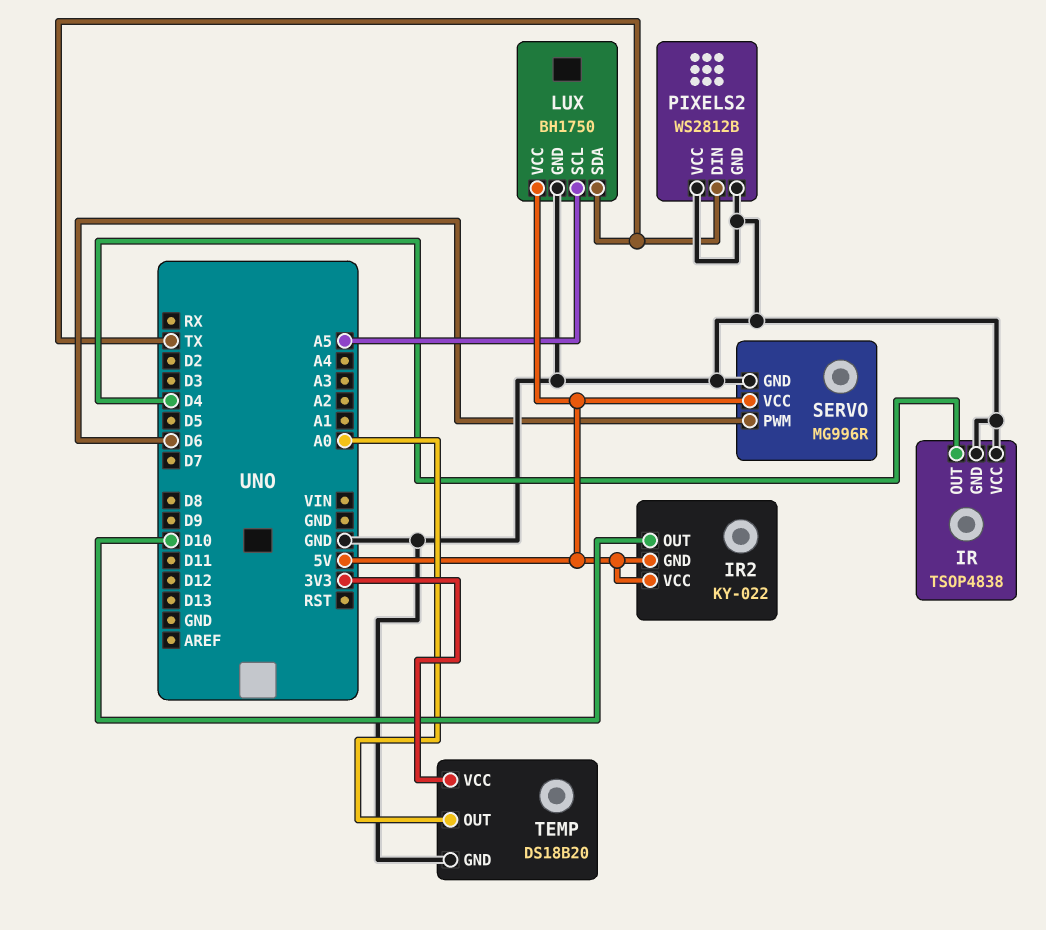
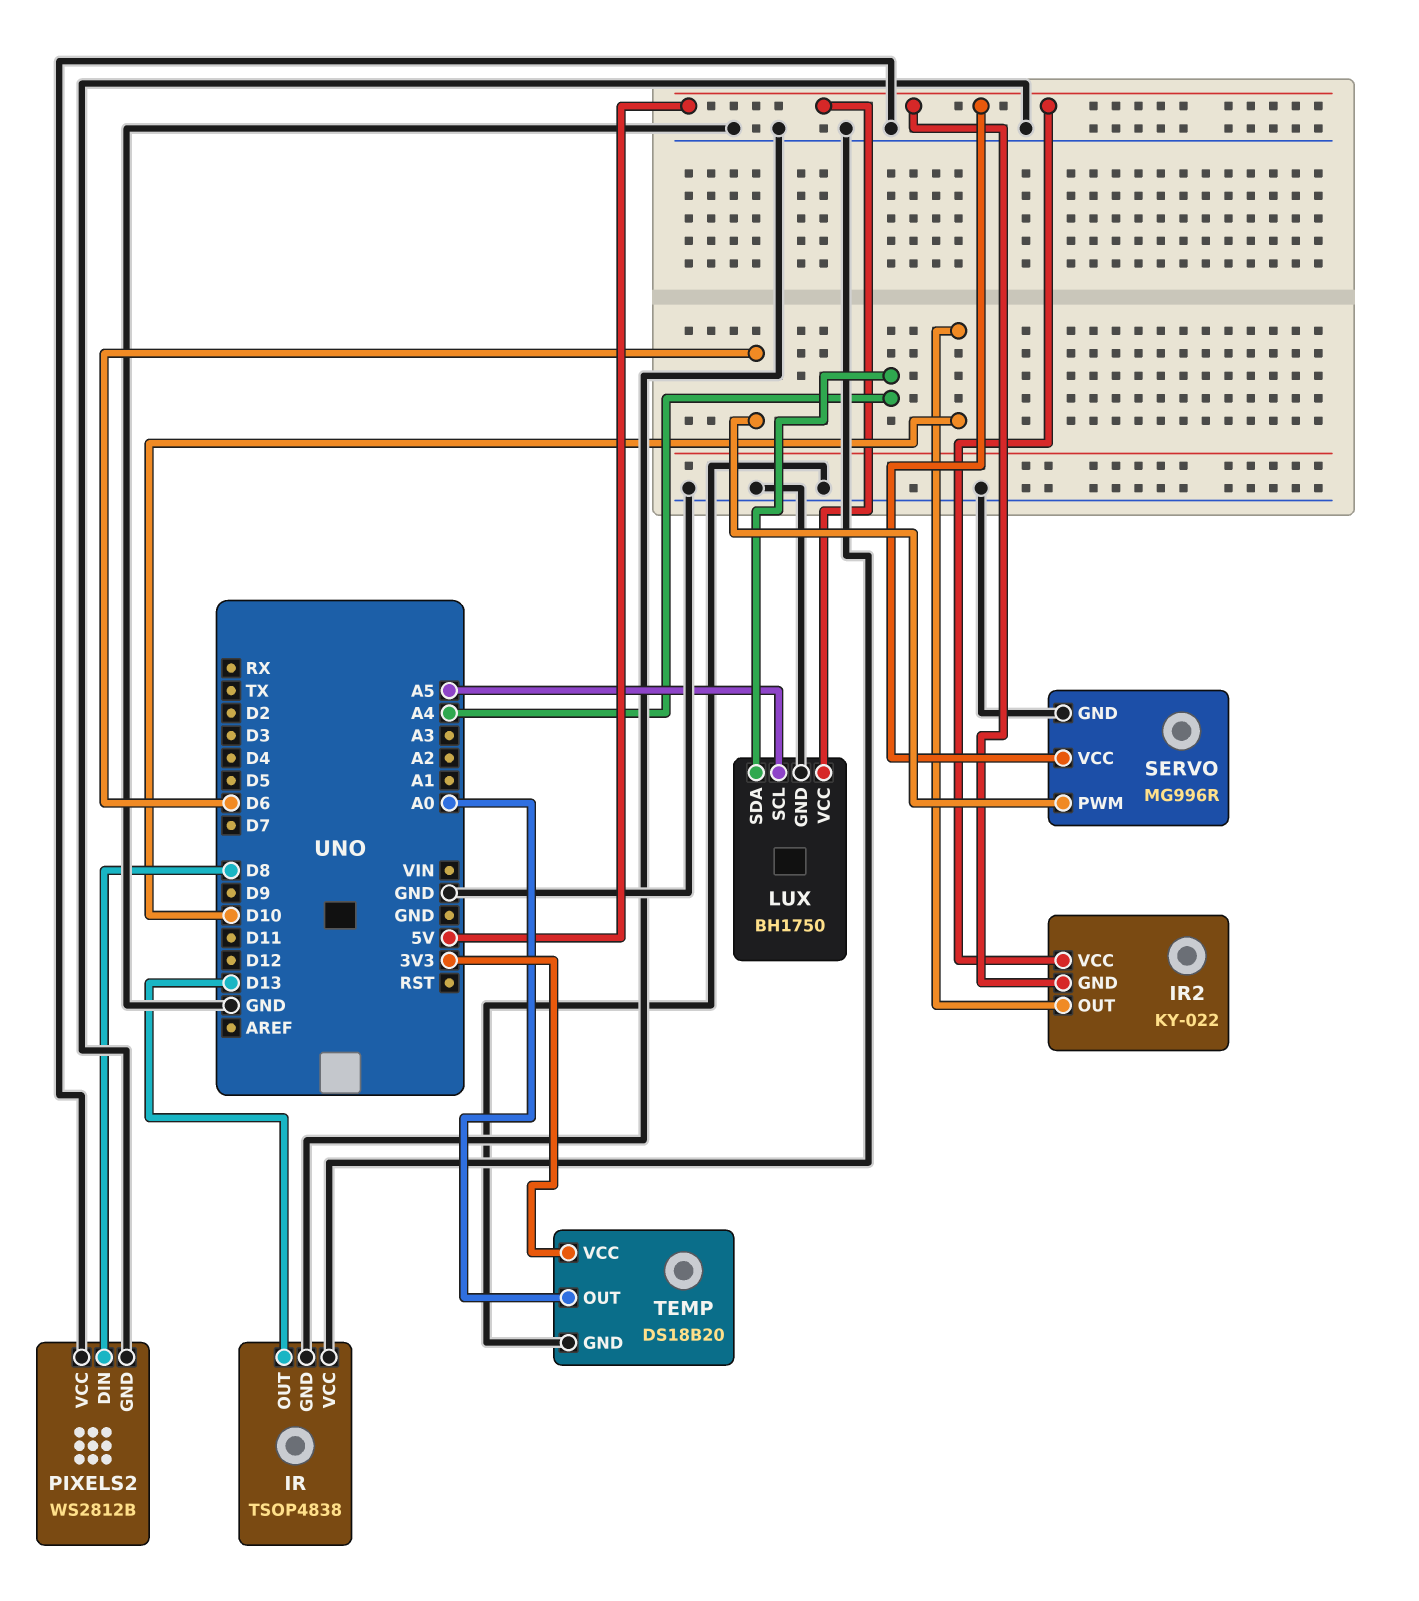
IR pin OUT: D4 -> D13
LUX pin SDA: TX -> A4
PIXELS2 pin DIN: TX -> D8

